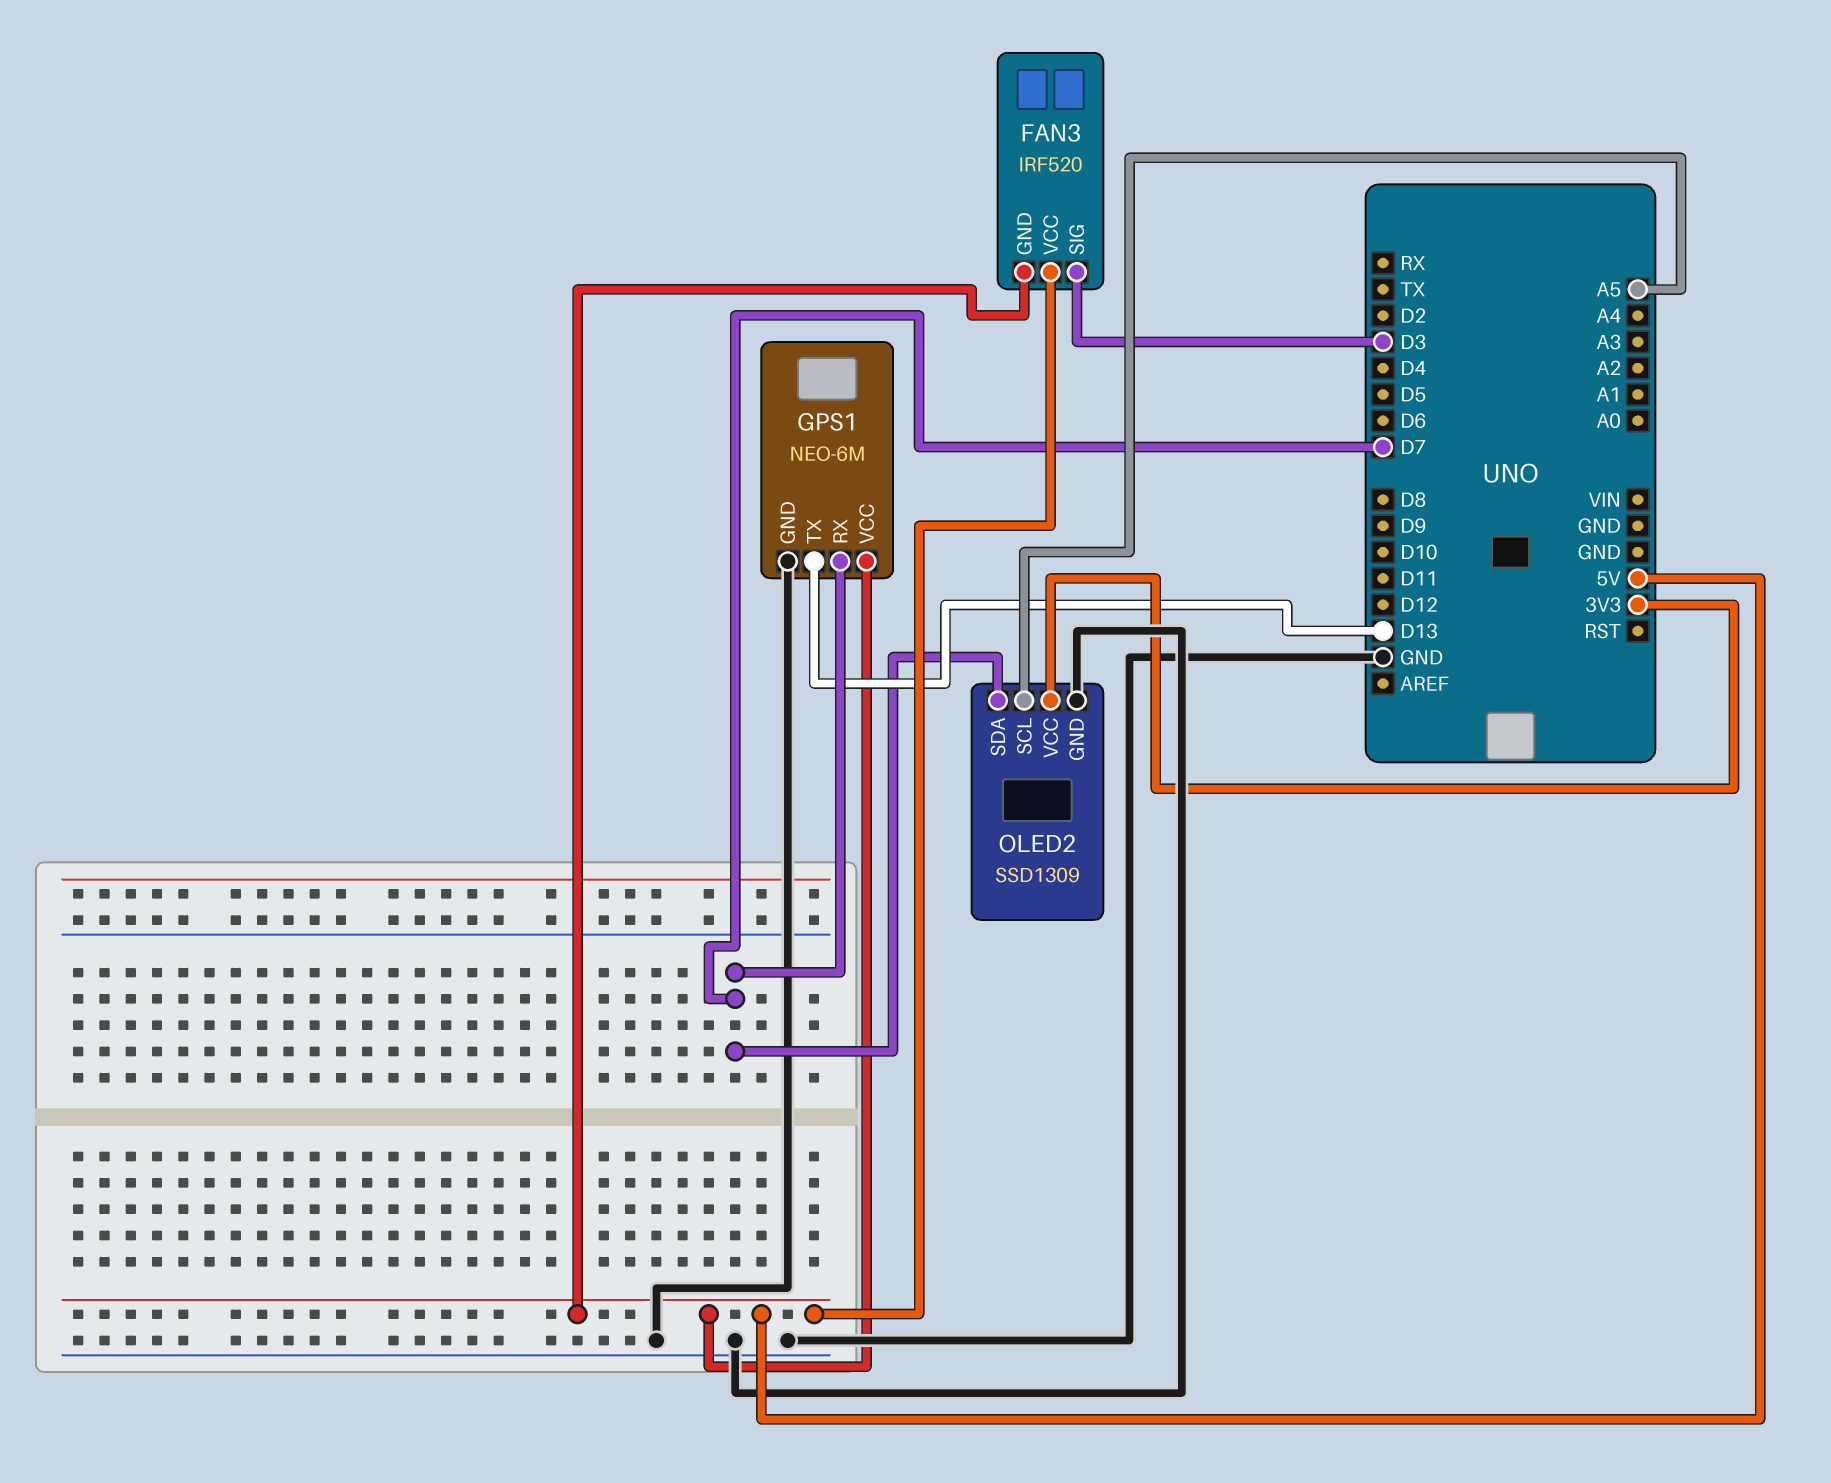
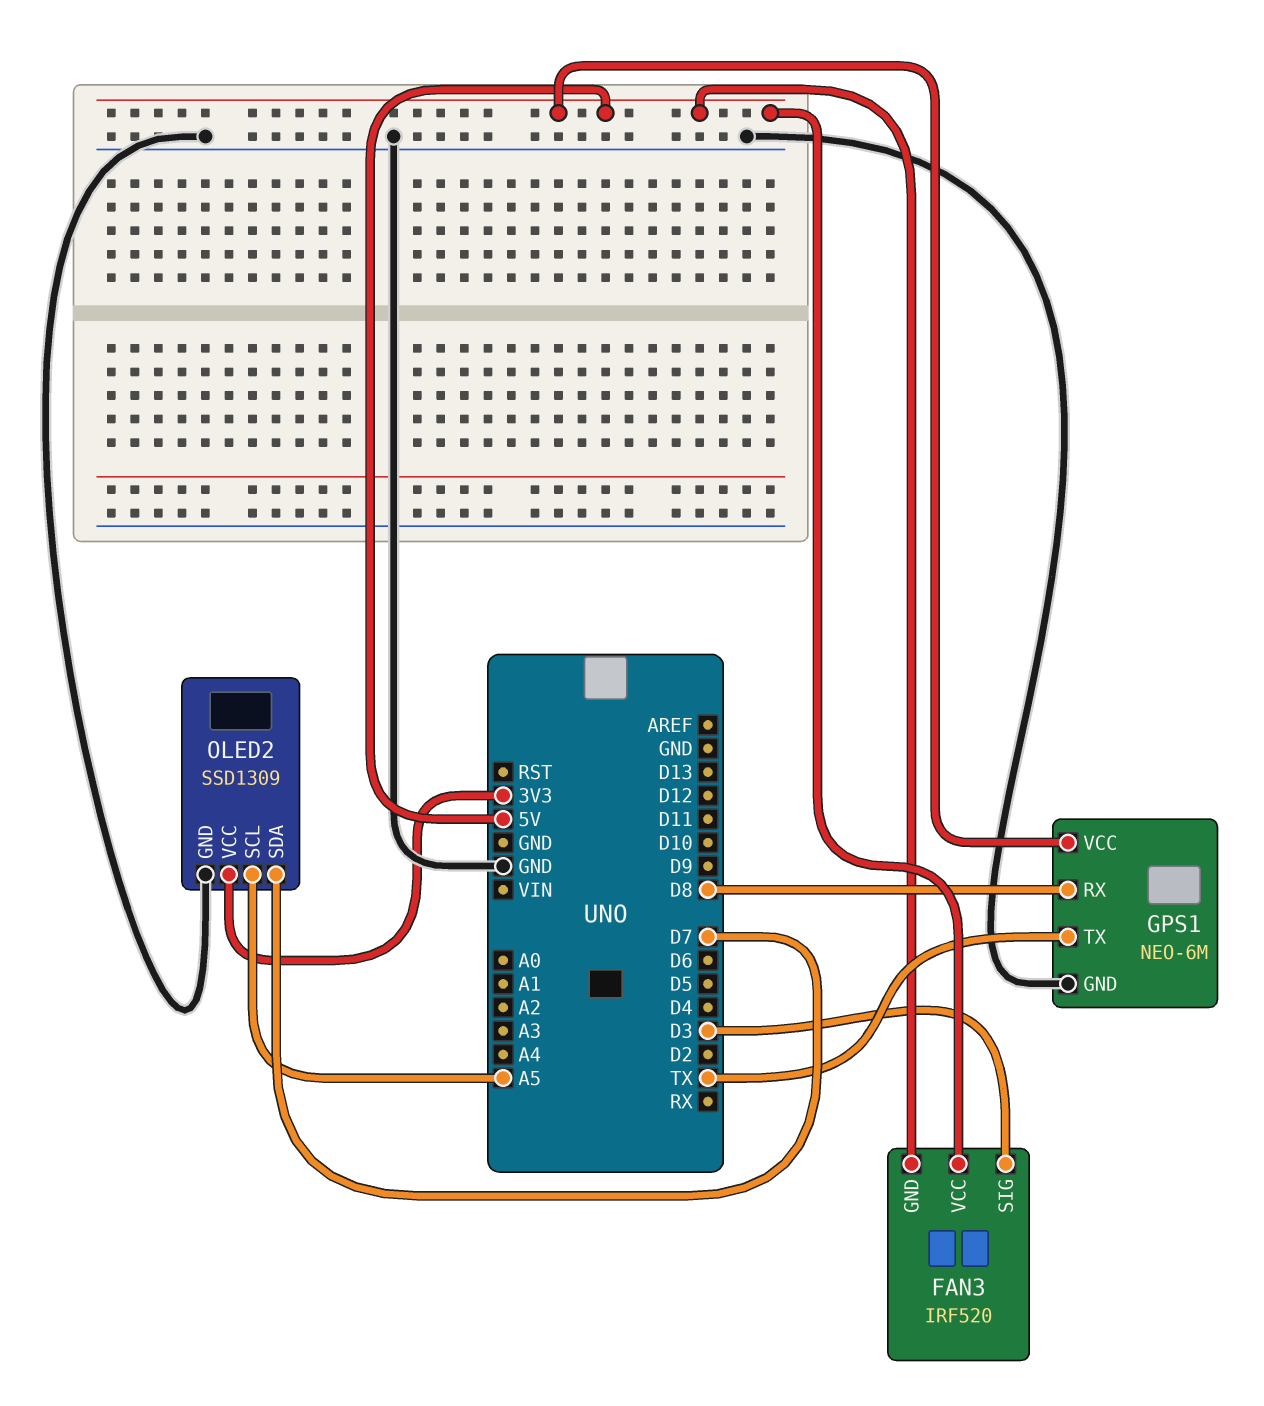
GPS1 pin RX: D7 -> D8
GPS1 pin TX: D13 -> TX

